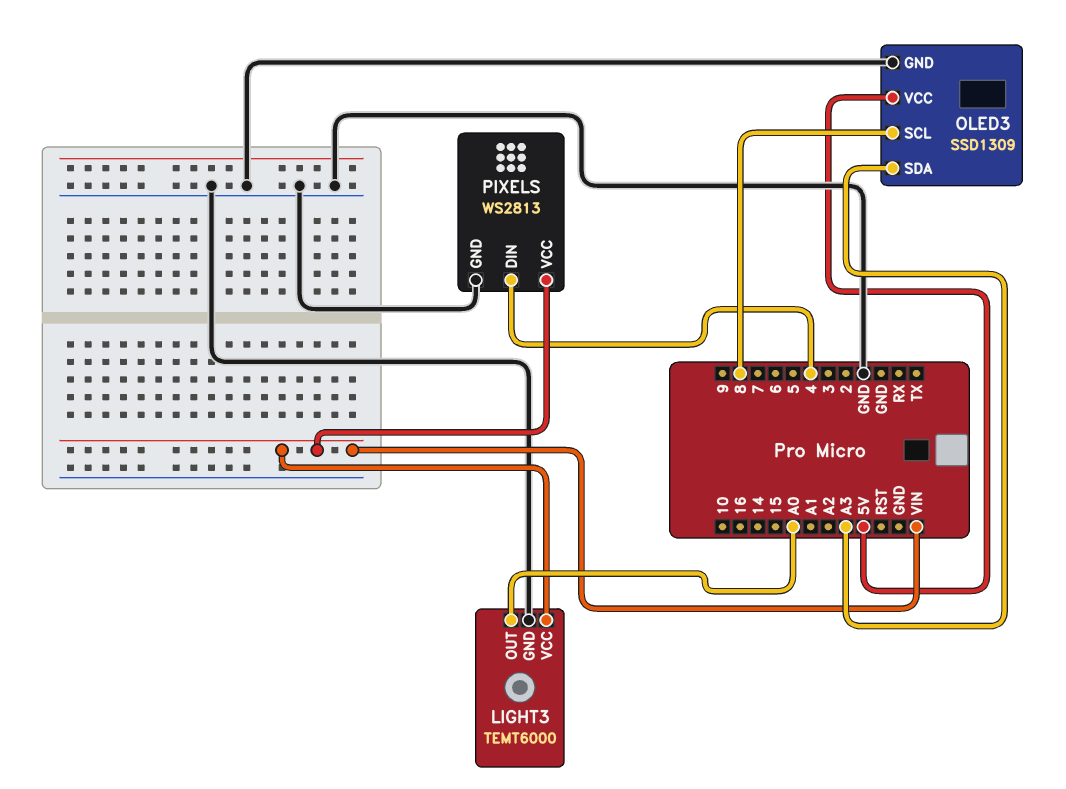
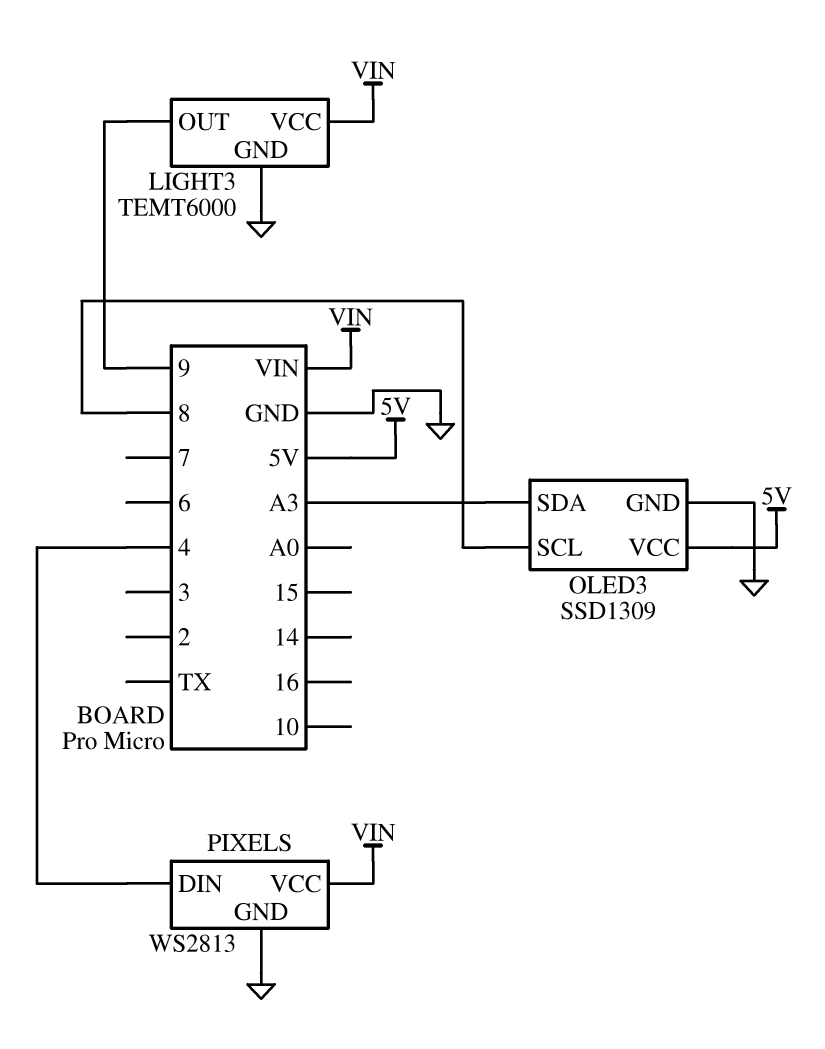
LIGHT3 pin OUT: A0 -> 9

